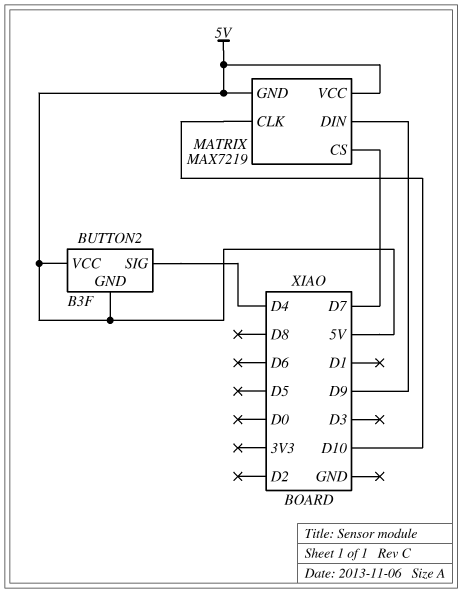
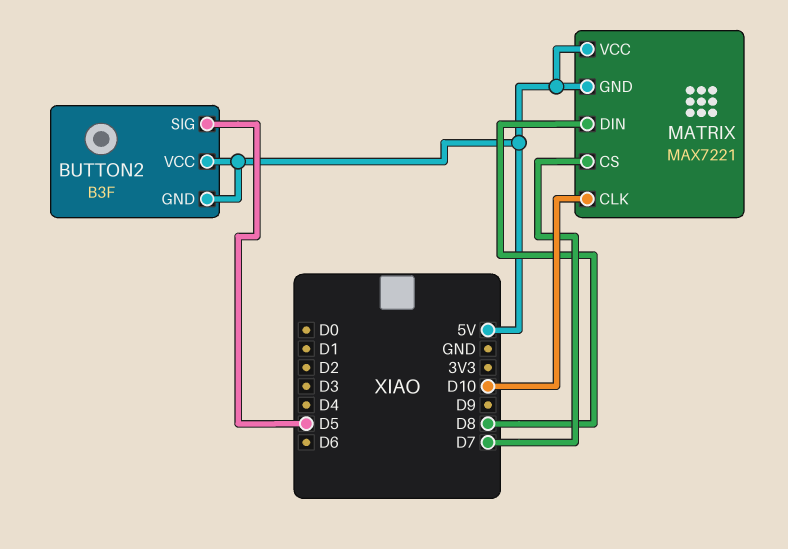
BUTTON2 pin SIG: D4 -> D5
MATRIX: MAX7219 -> MAX7221
MATRIX pin DIN: D9 -> D8

